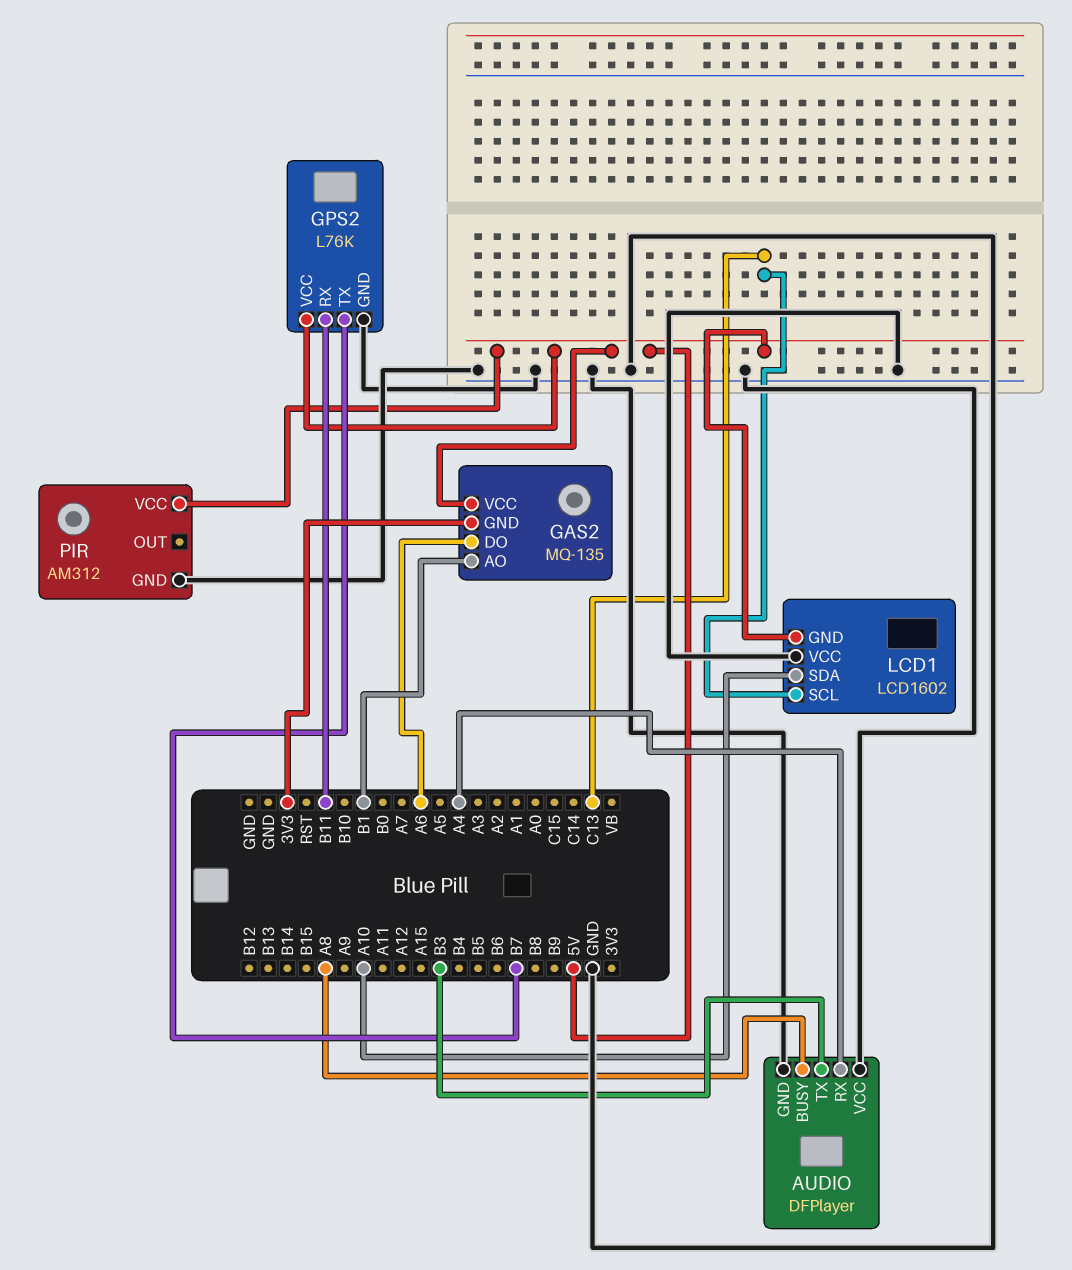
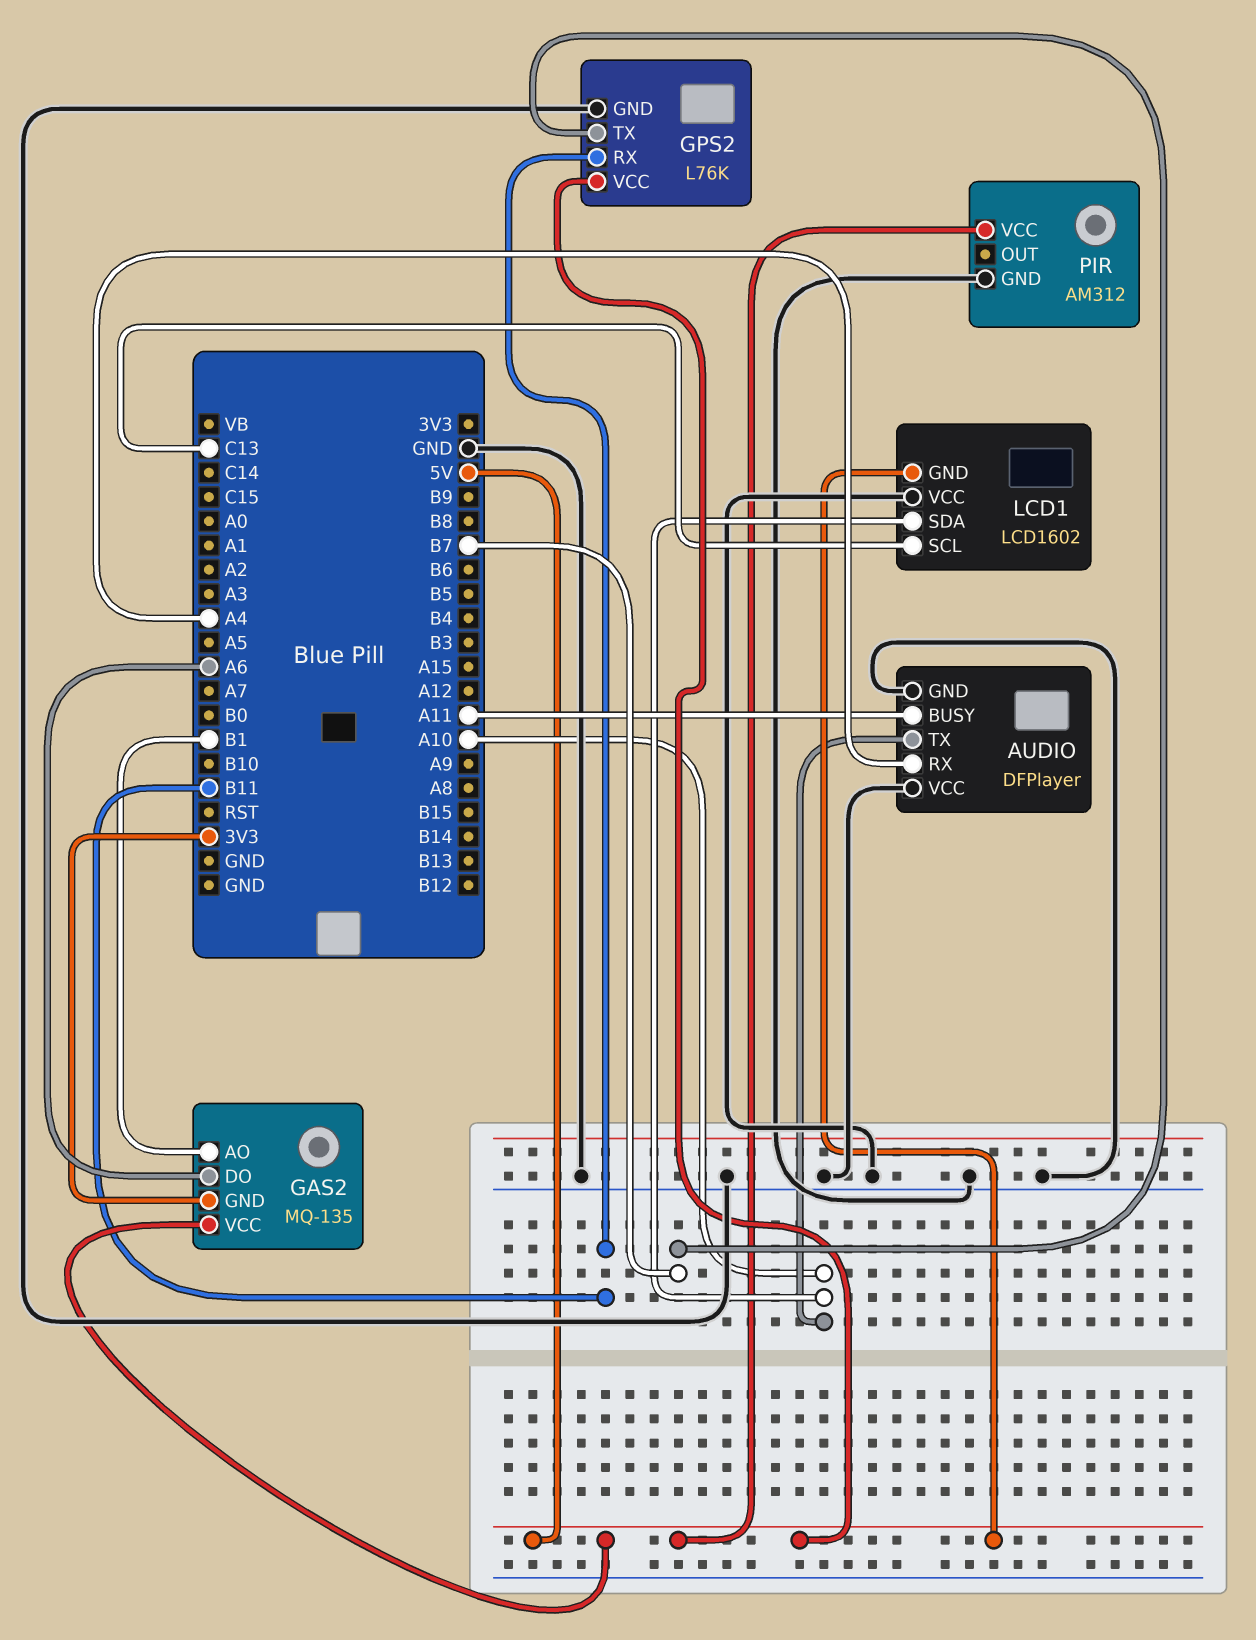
AUDIO pin BUSY: A8 -> A11
AUDIO pin TX: B3 -> A10

